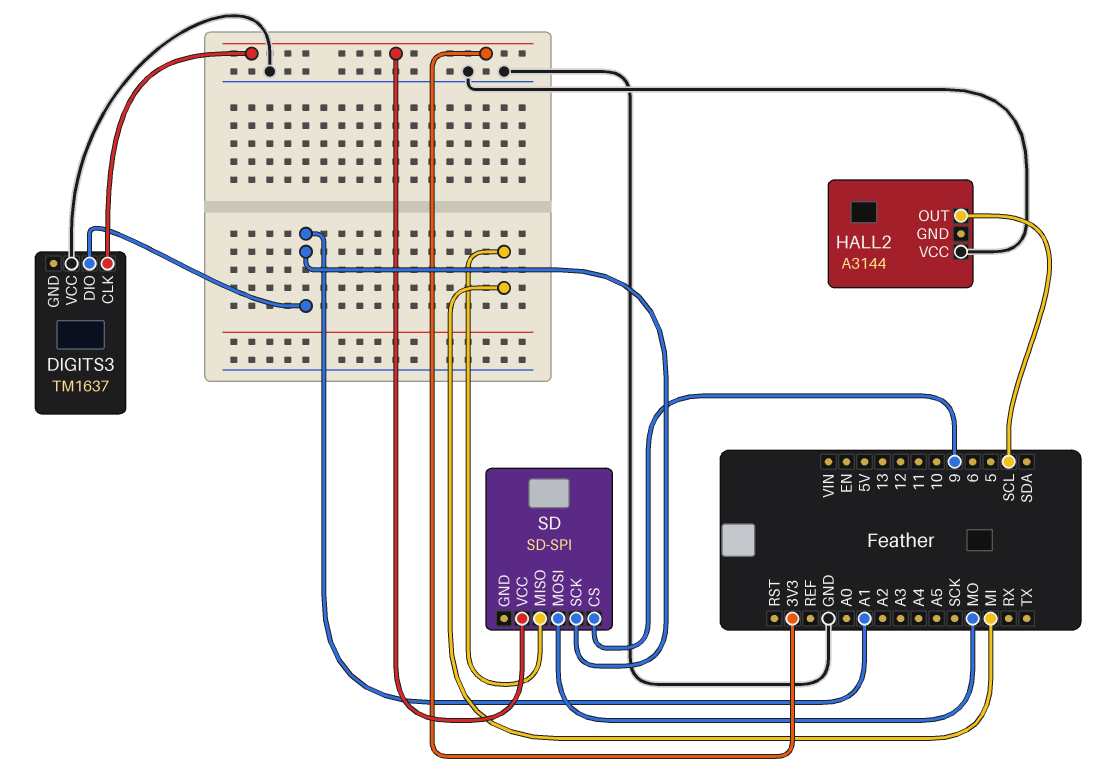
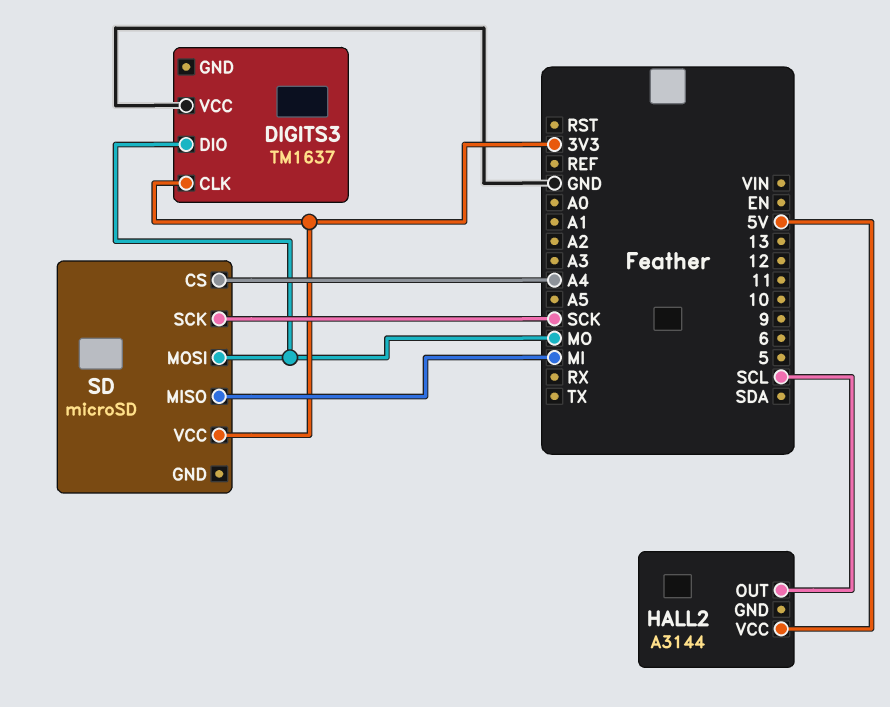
DIGITS3 pin DIO: A1 -> MO
HALL2 pin VCC: GND -> 5V
SD: SD-SPI -> microSD
SD pin CS: 9 -> A4
SD pin SCK: A1 -> SCK

